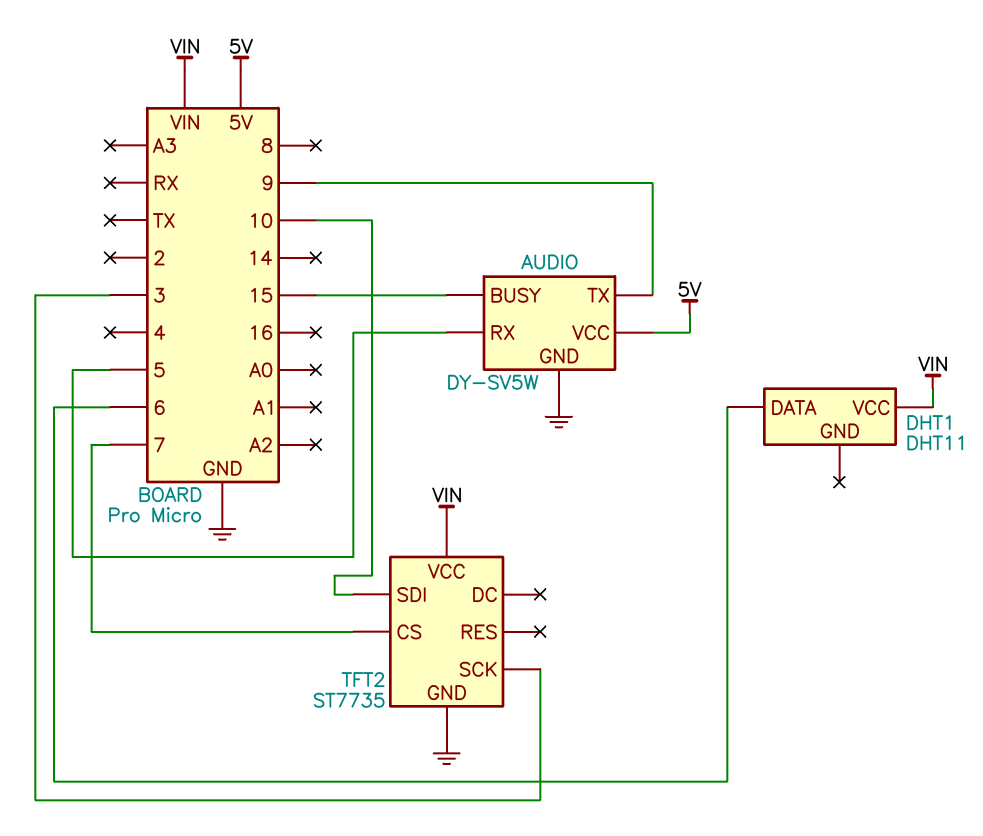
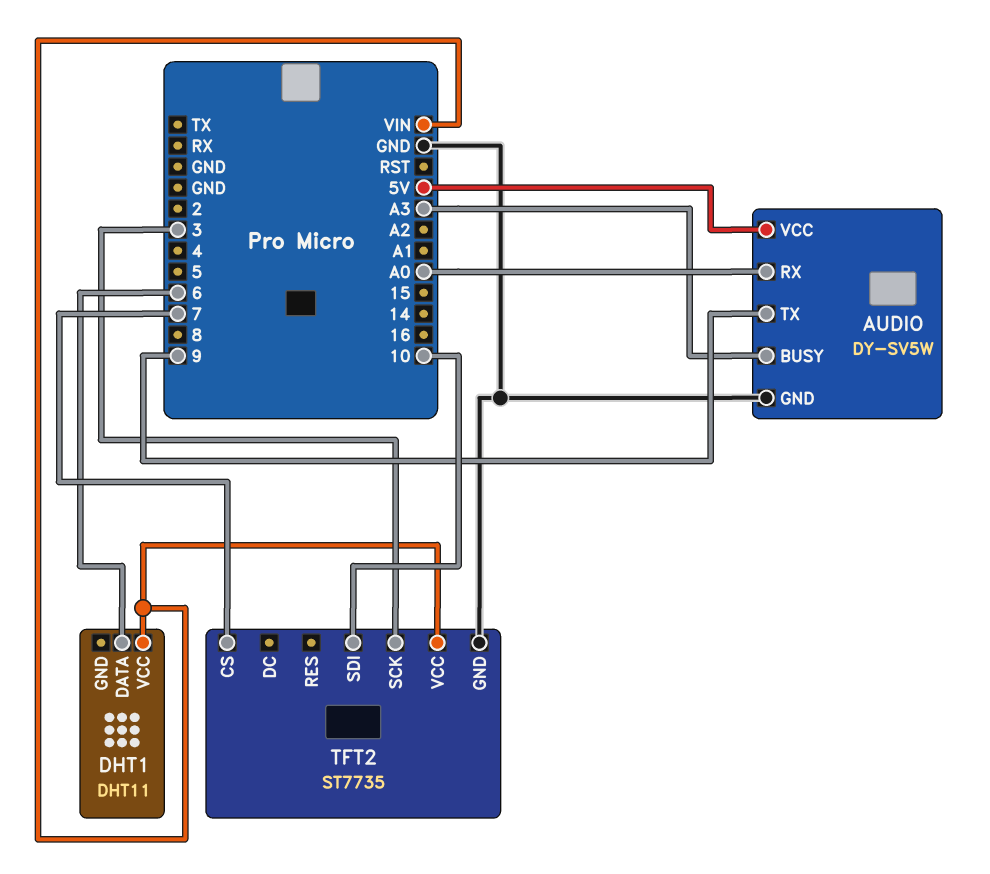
AUDIO pin BUSY: 15 -> A3
AUDIO pin RX: 5 -> A0

